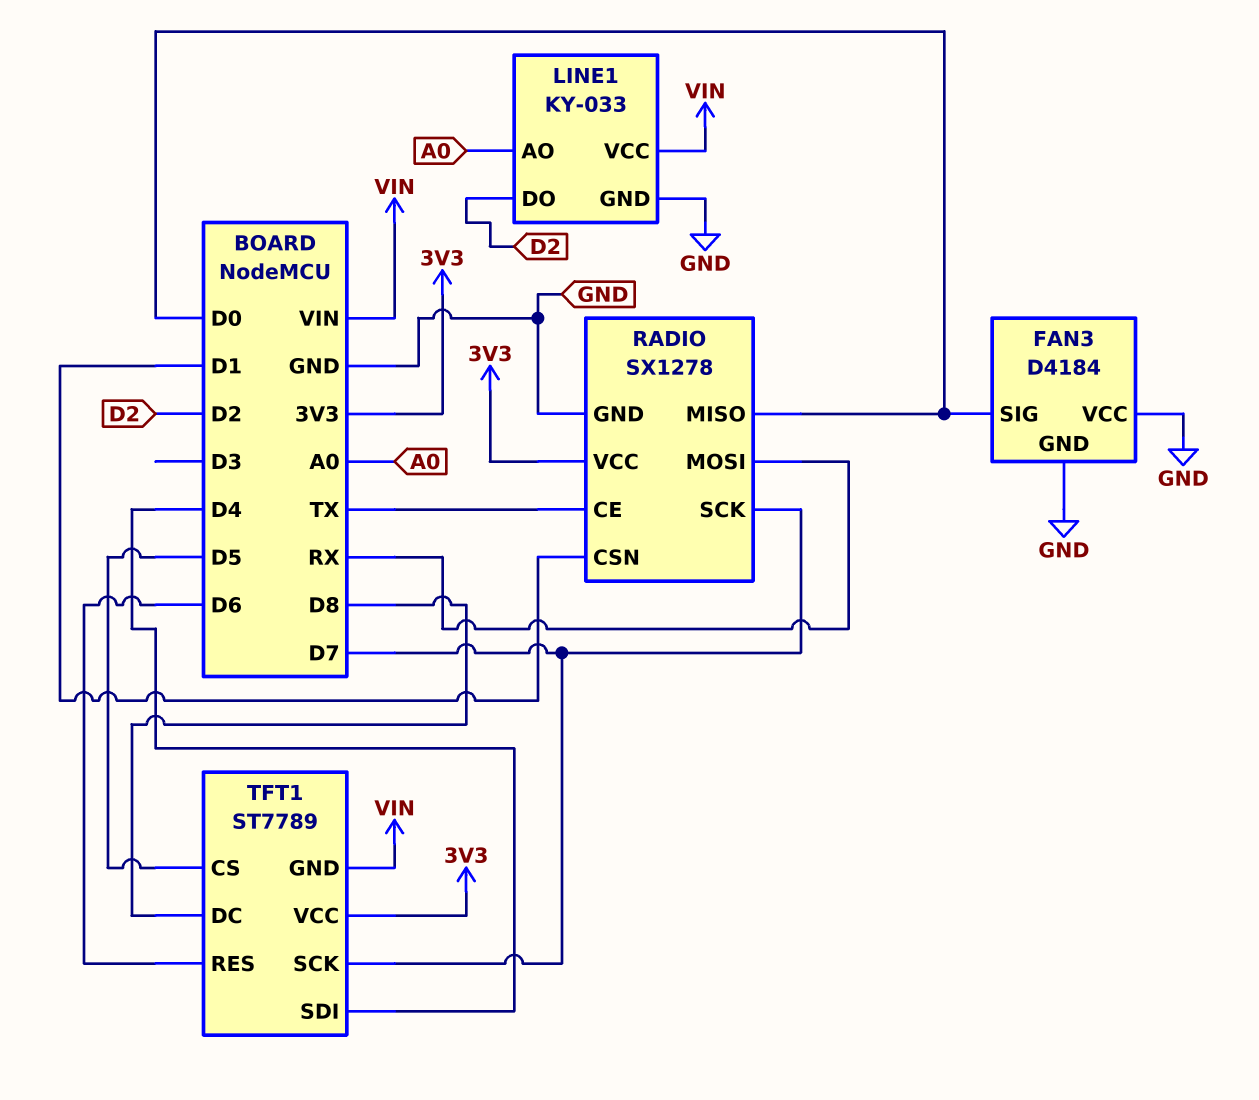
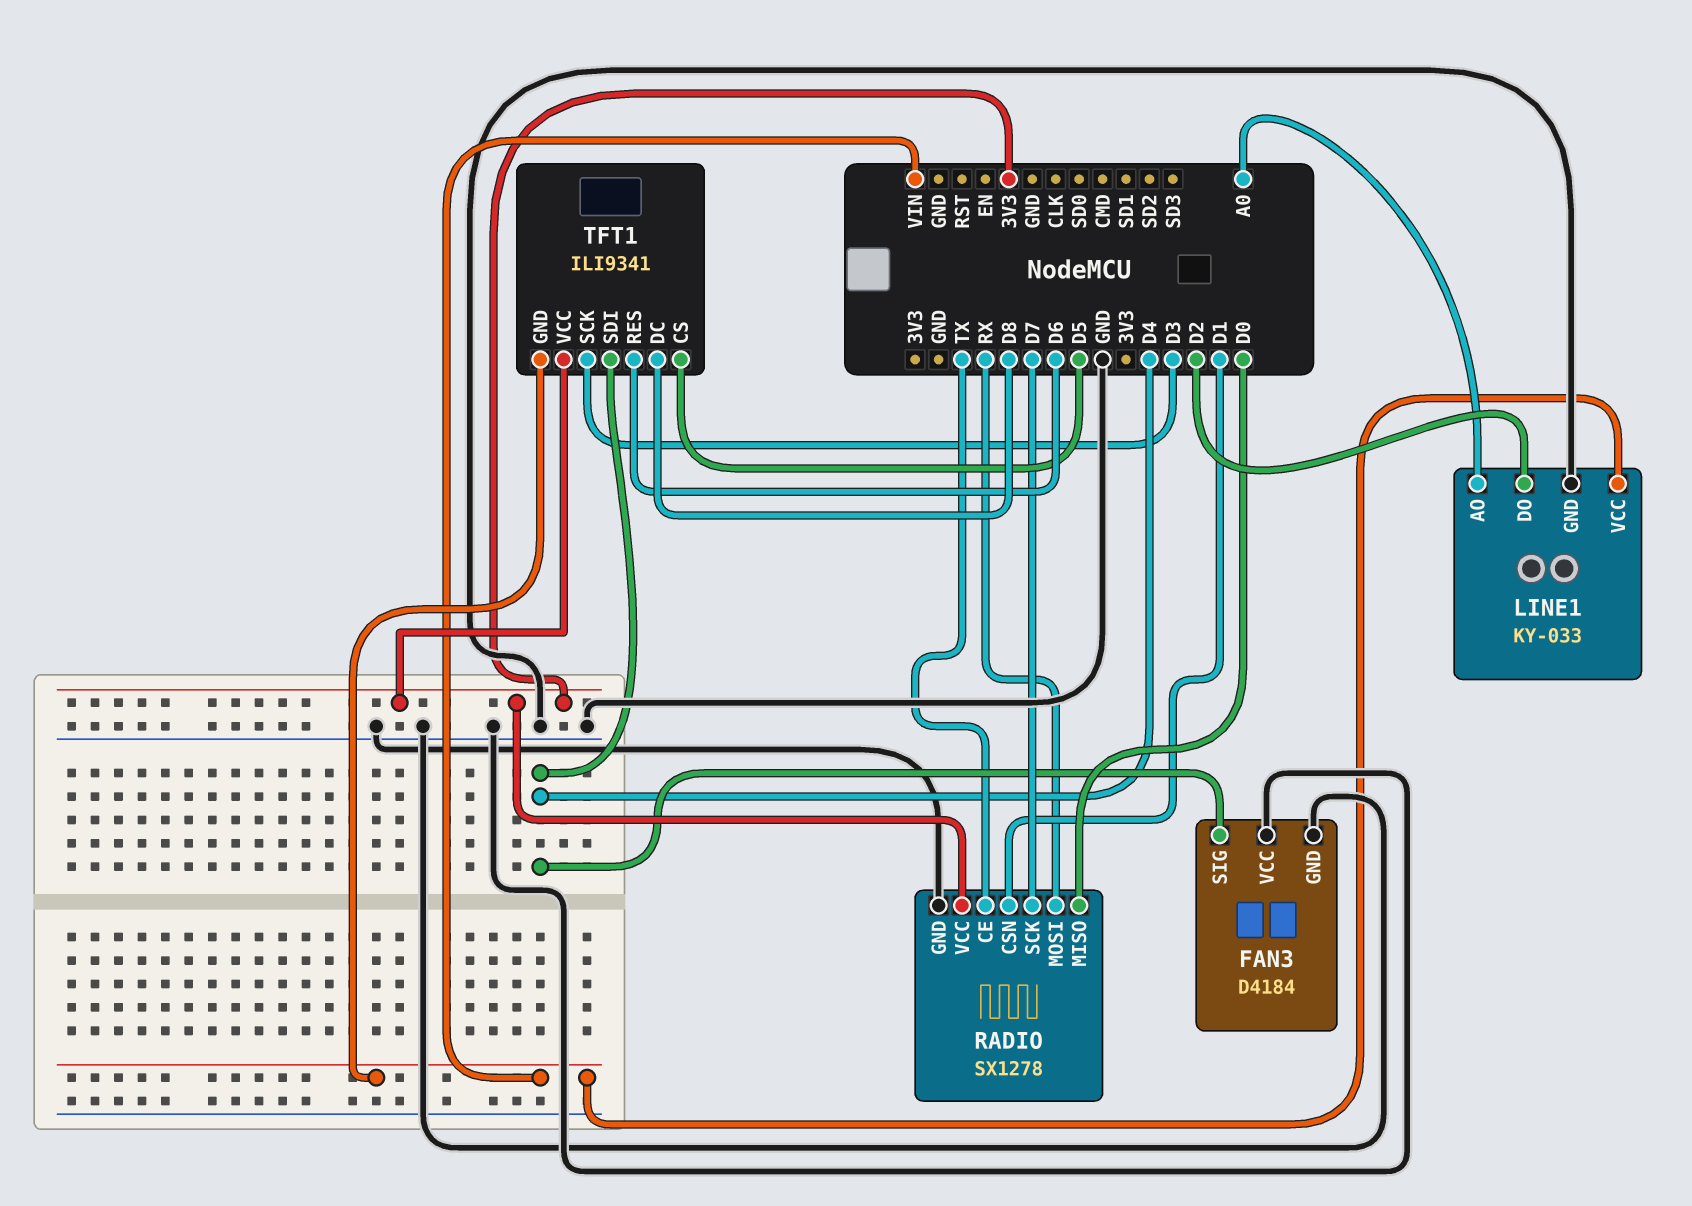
FAN3 pin SIG: D0 -> D4
TFT1: ST7789 -> ILI9341
TFT1 pin SCK: D7 -> D3

